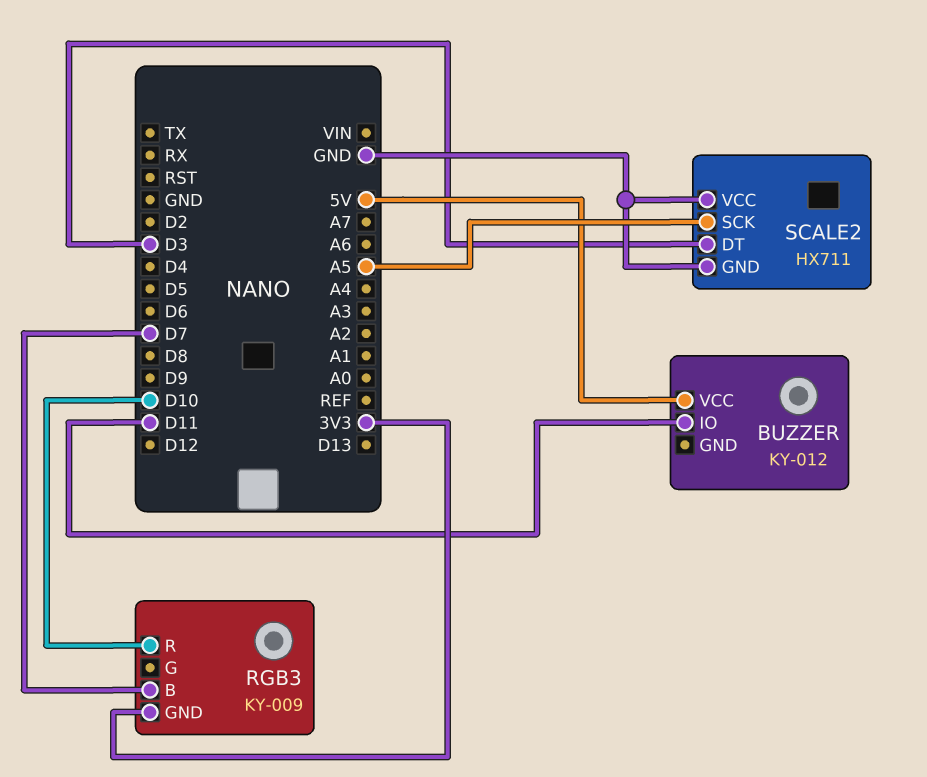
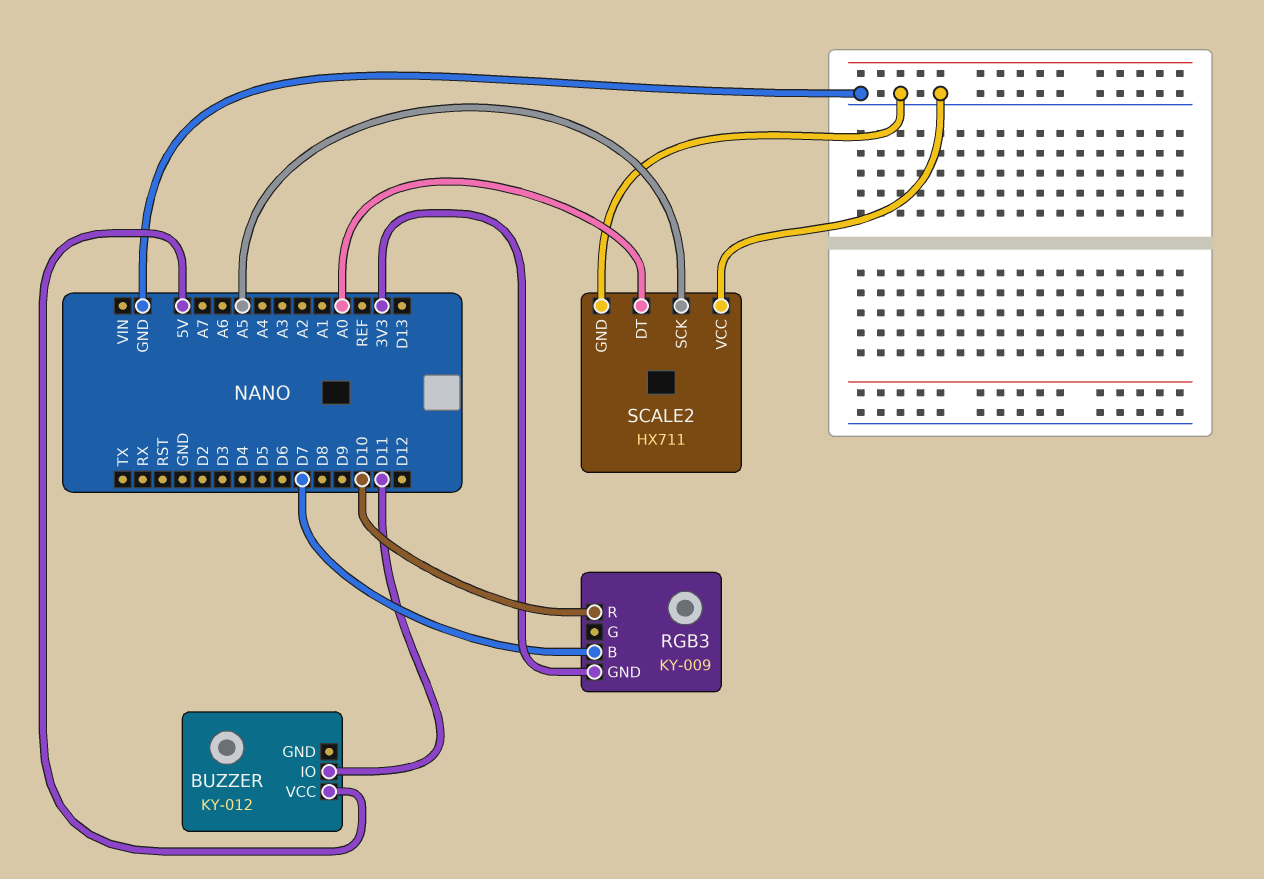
SCALE2 pin DT: D3 -> A0

